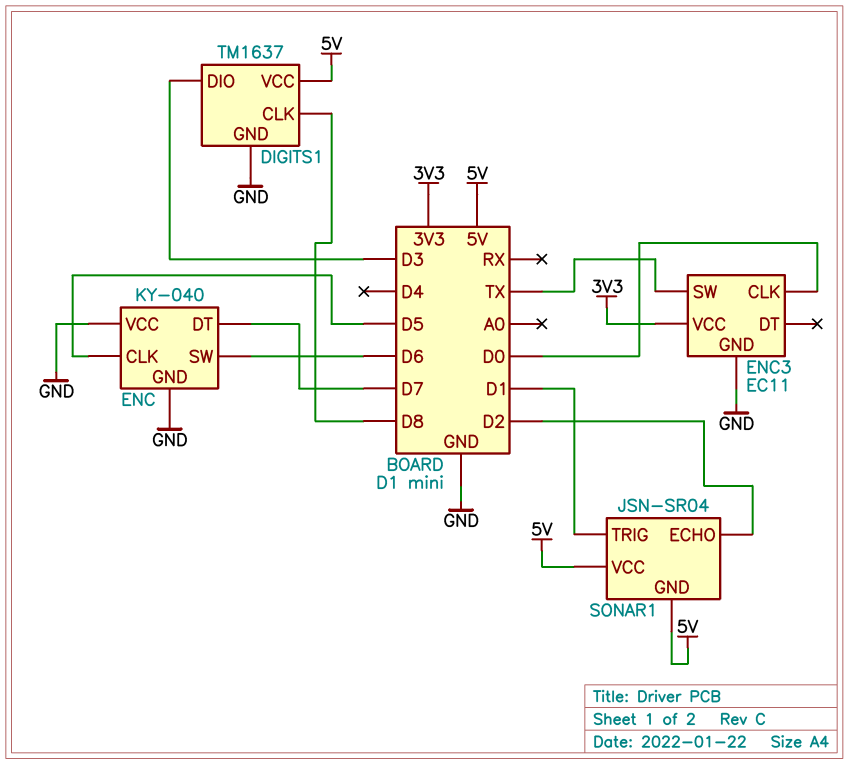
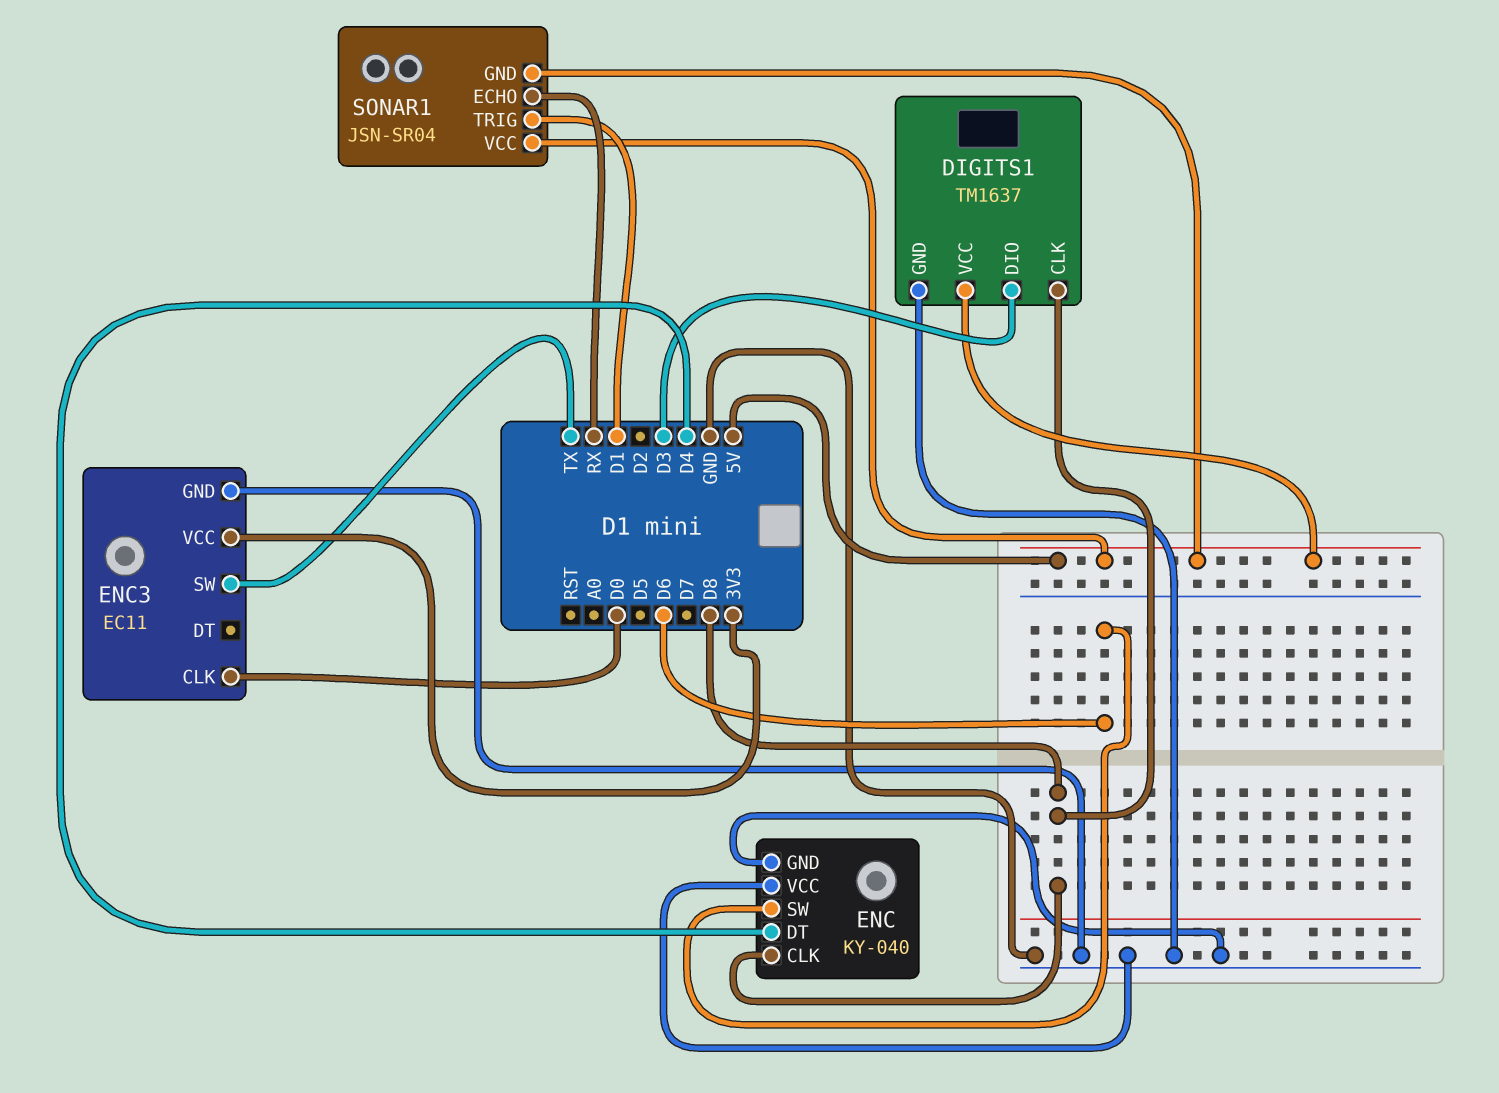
ENC pin CLK: D5 -> D8
ENC pin DT: D7 -> D4
SONAR1 pin ECHO: D2 -> RX

